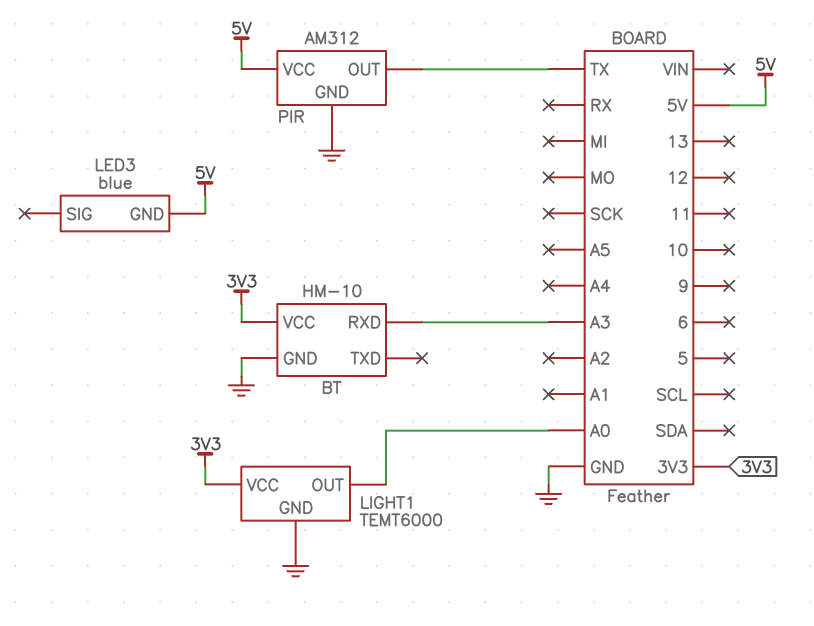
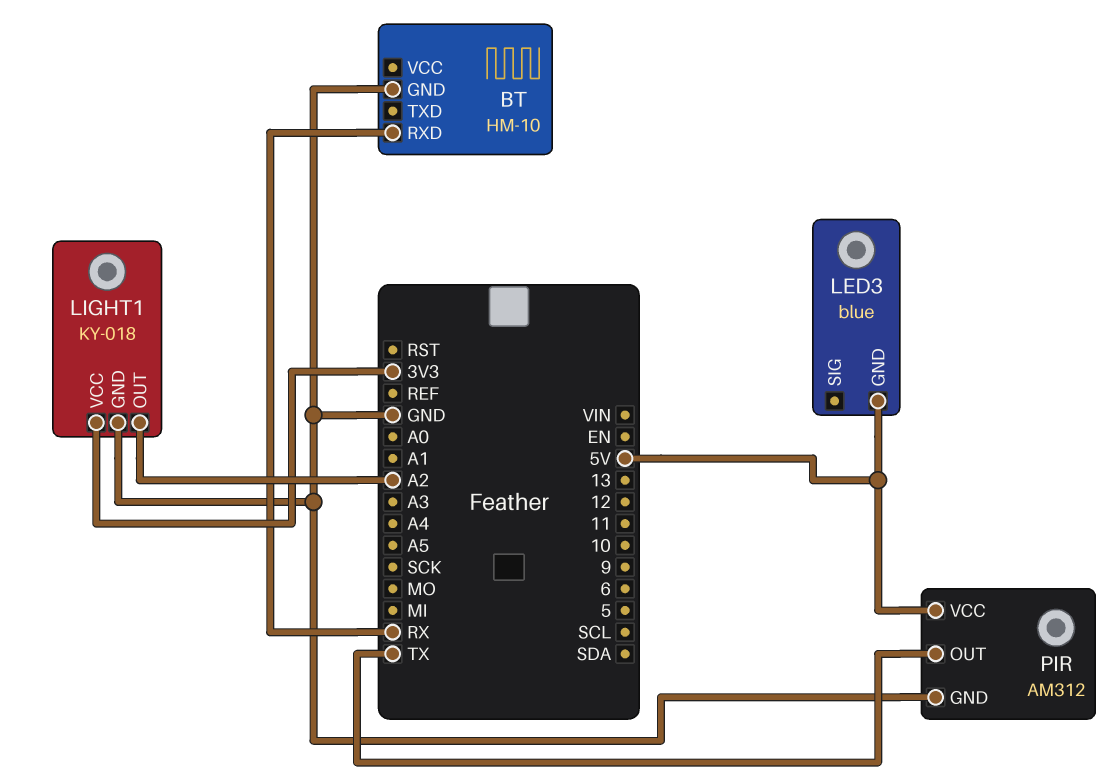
BT pin RXD: A3 -> RX
BT pin VCC: 3V3 -> none
LIGHT1: TEMT6000 -> KY-018
LIGHT1 pin OUT: A0 -> A2

